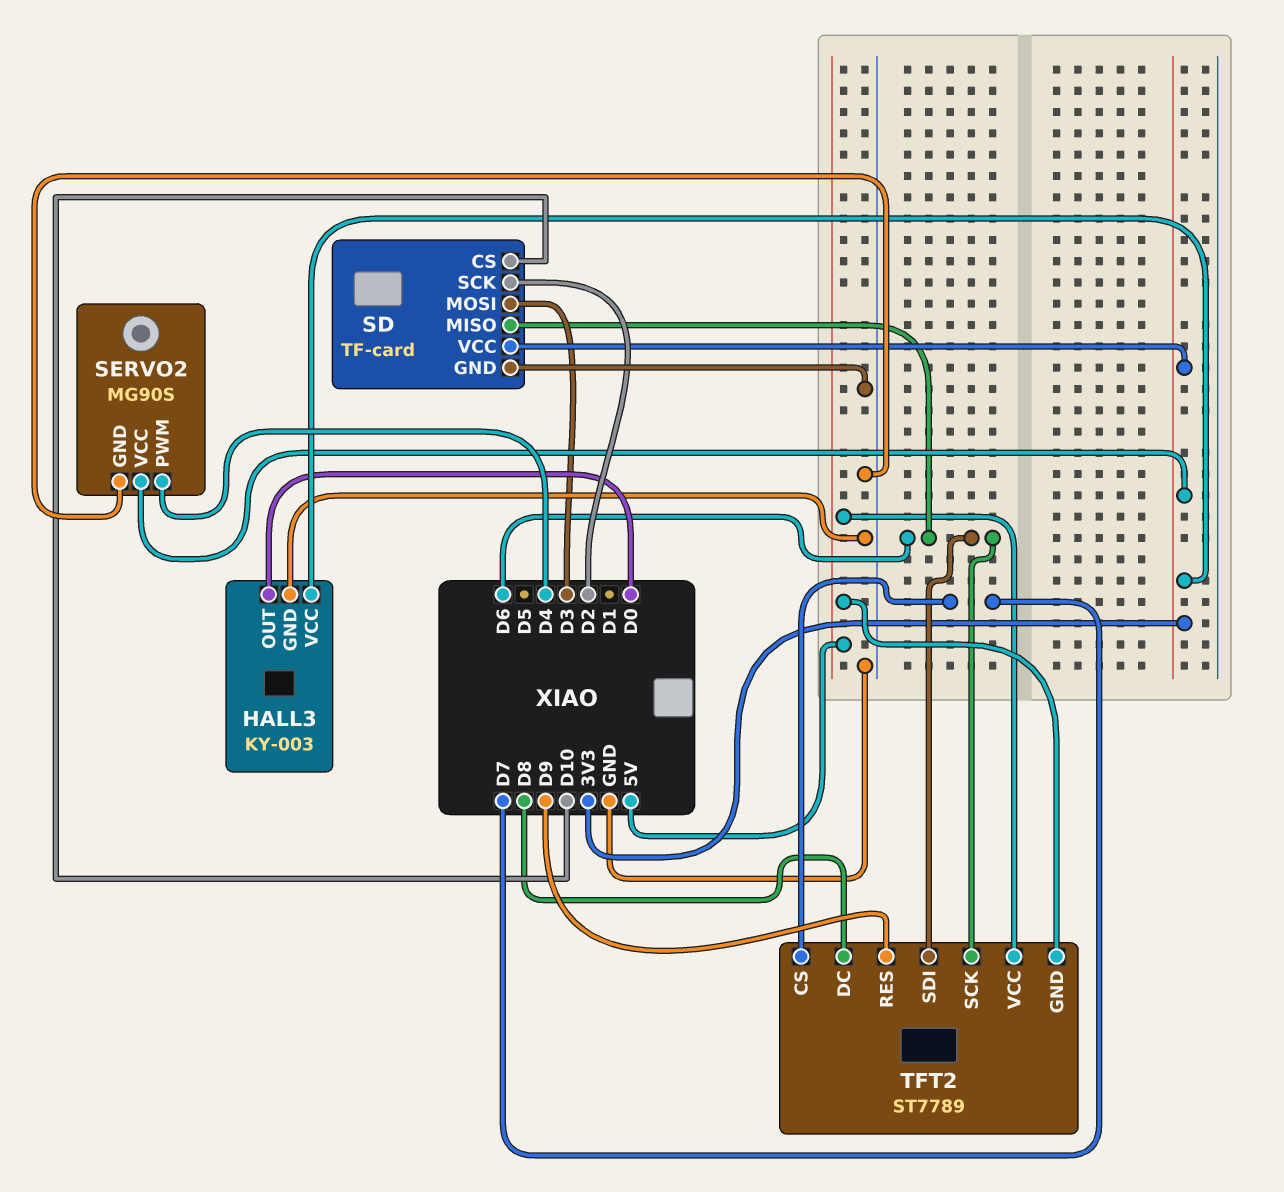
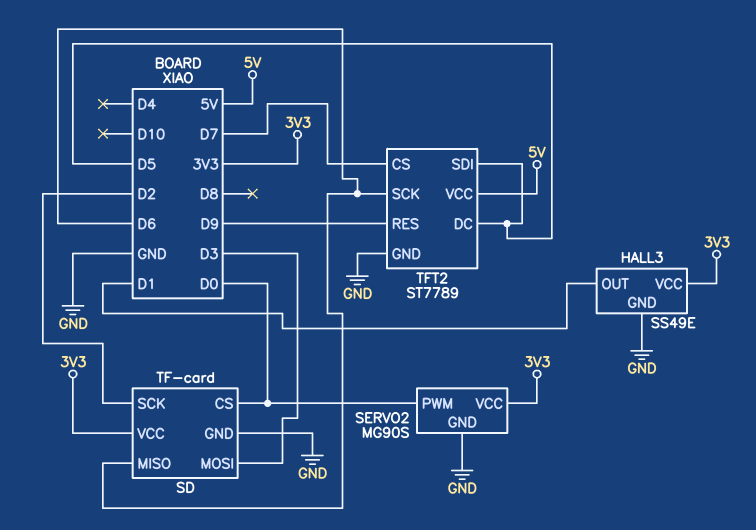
HALL3: KY-003 -> SS49E
HALL3 pin OUT: D0 -> D1
SD pin CS: D10 -> D0
SERVO2 pin PWM: D4 -> D0
TFT2 pin DC: D8 -> D5
TFT2 pin GND: 5V -> GND
TFT2 pin SDI: D6 -> D5

